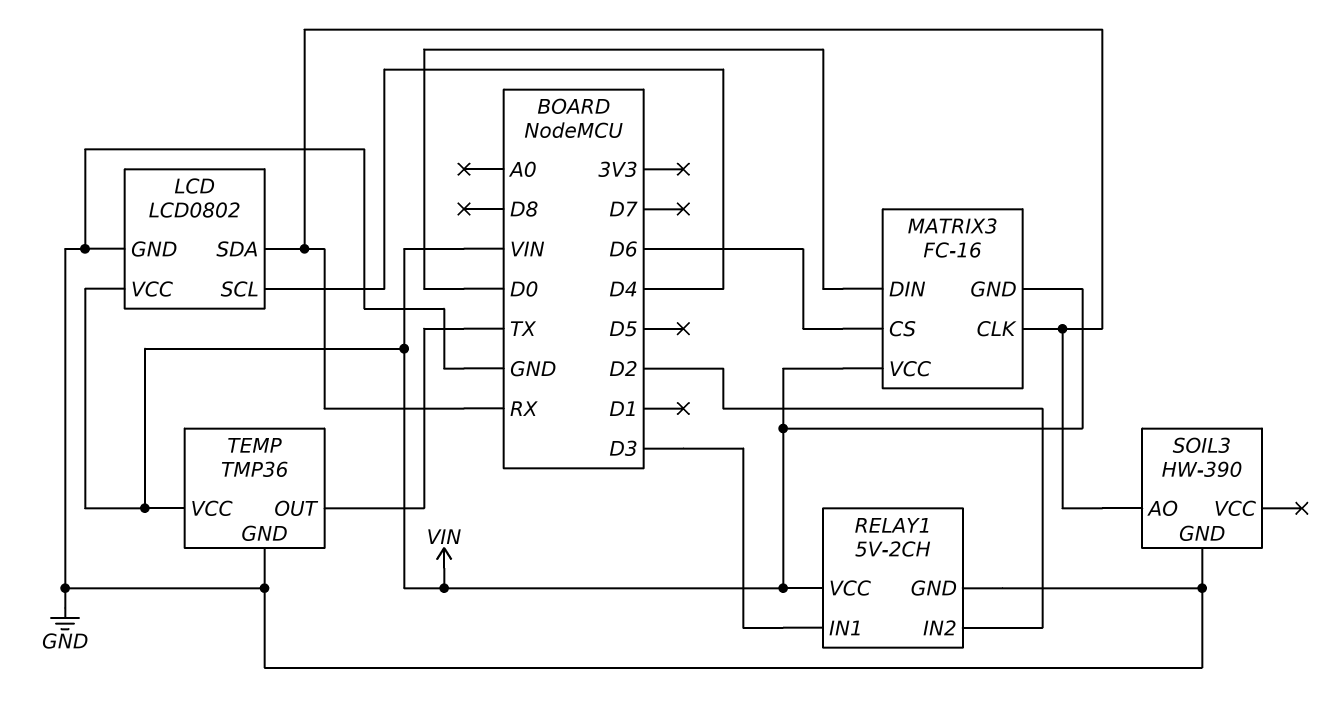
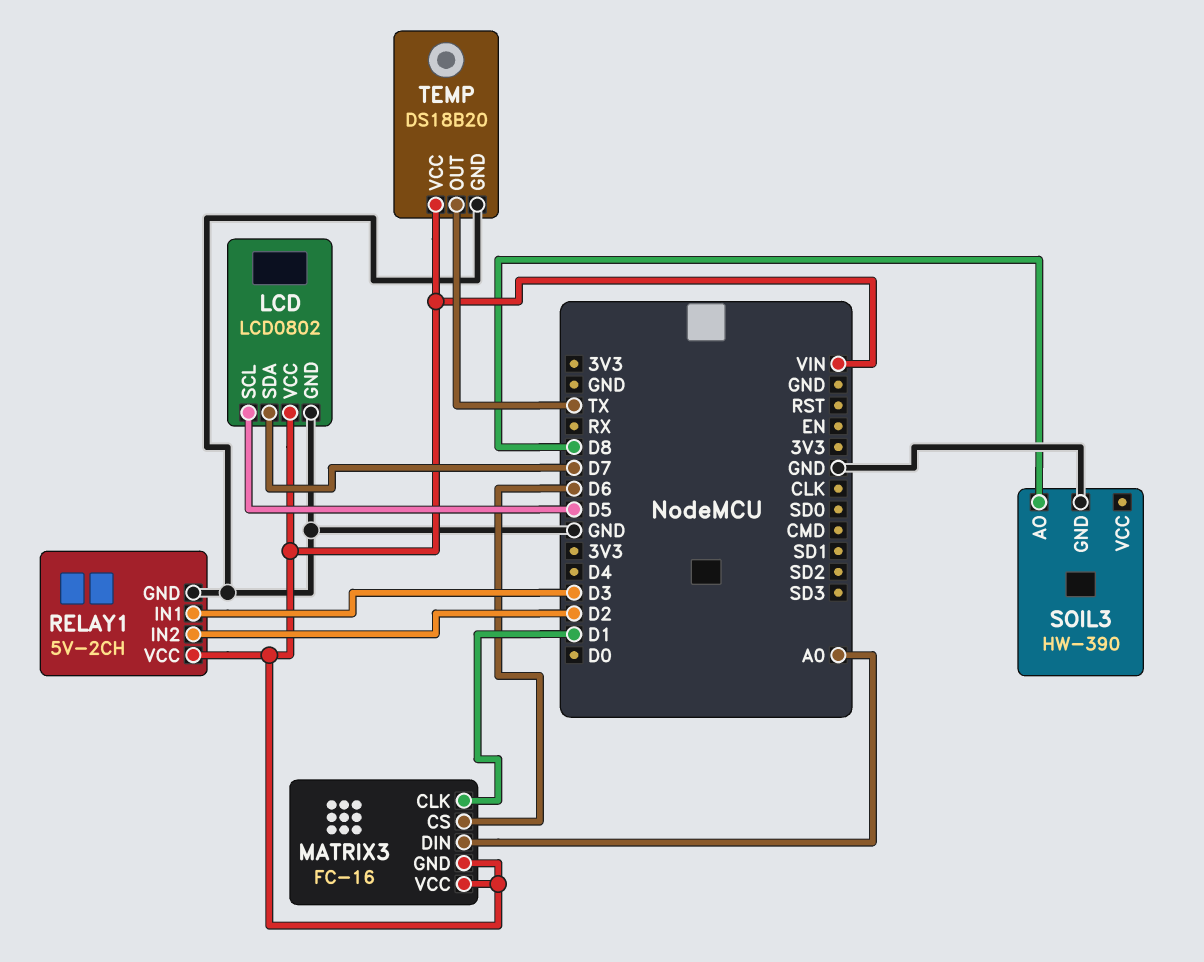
LCD pin SCL: D4 -> D5
LCD pin SDA: RX -> D7
MATRIX3 pin CLK: RX -> D1
MATRIX3 pin DIN: D0 -> A0
SOIL3 pin AO: RX -> D8
TEMP: TMP36 -> DS18B20

